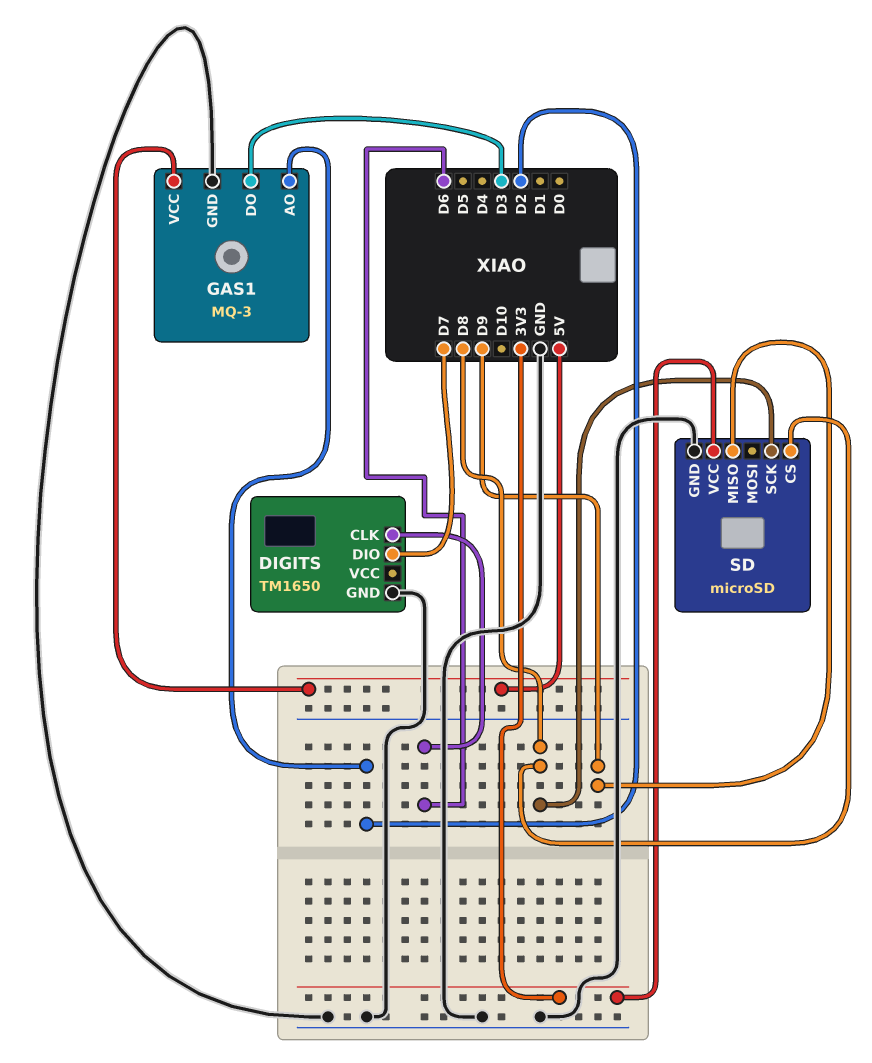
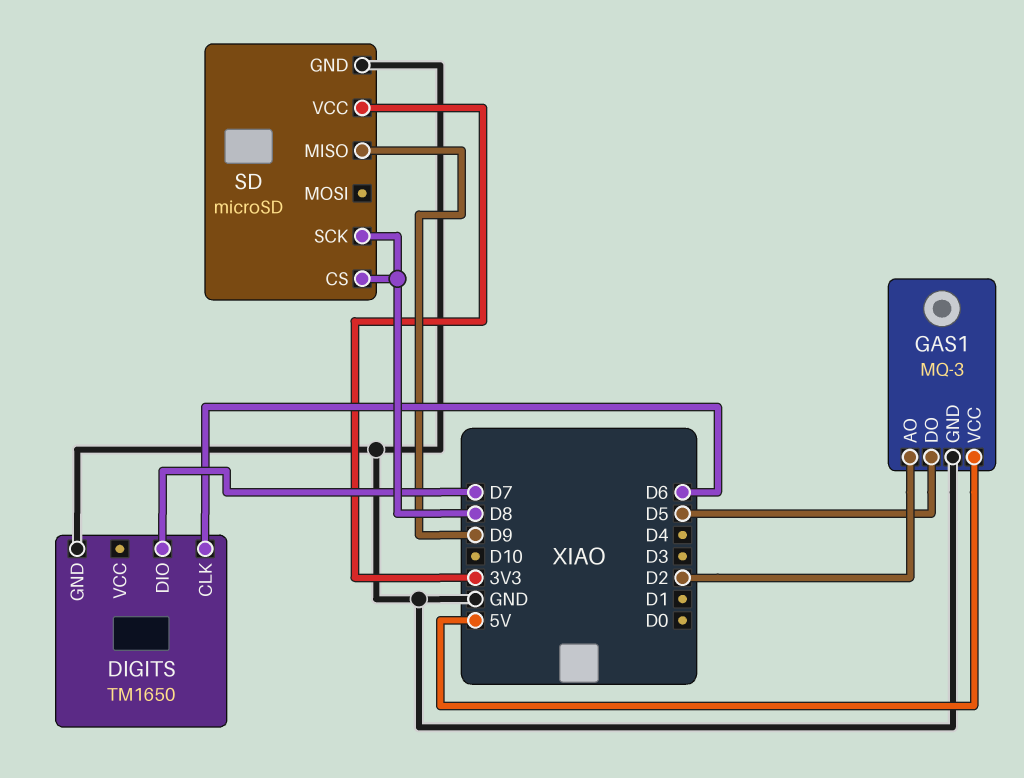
GAS1 pin DO: D3 -> D5

